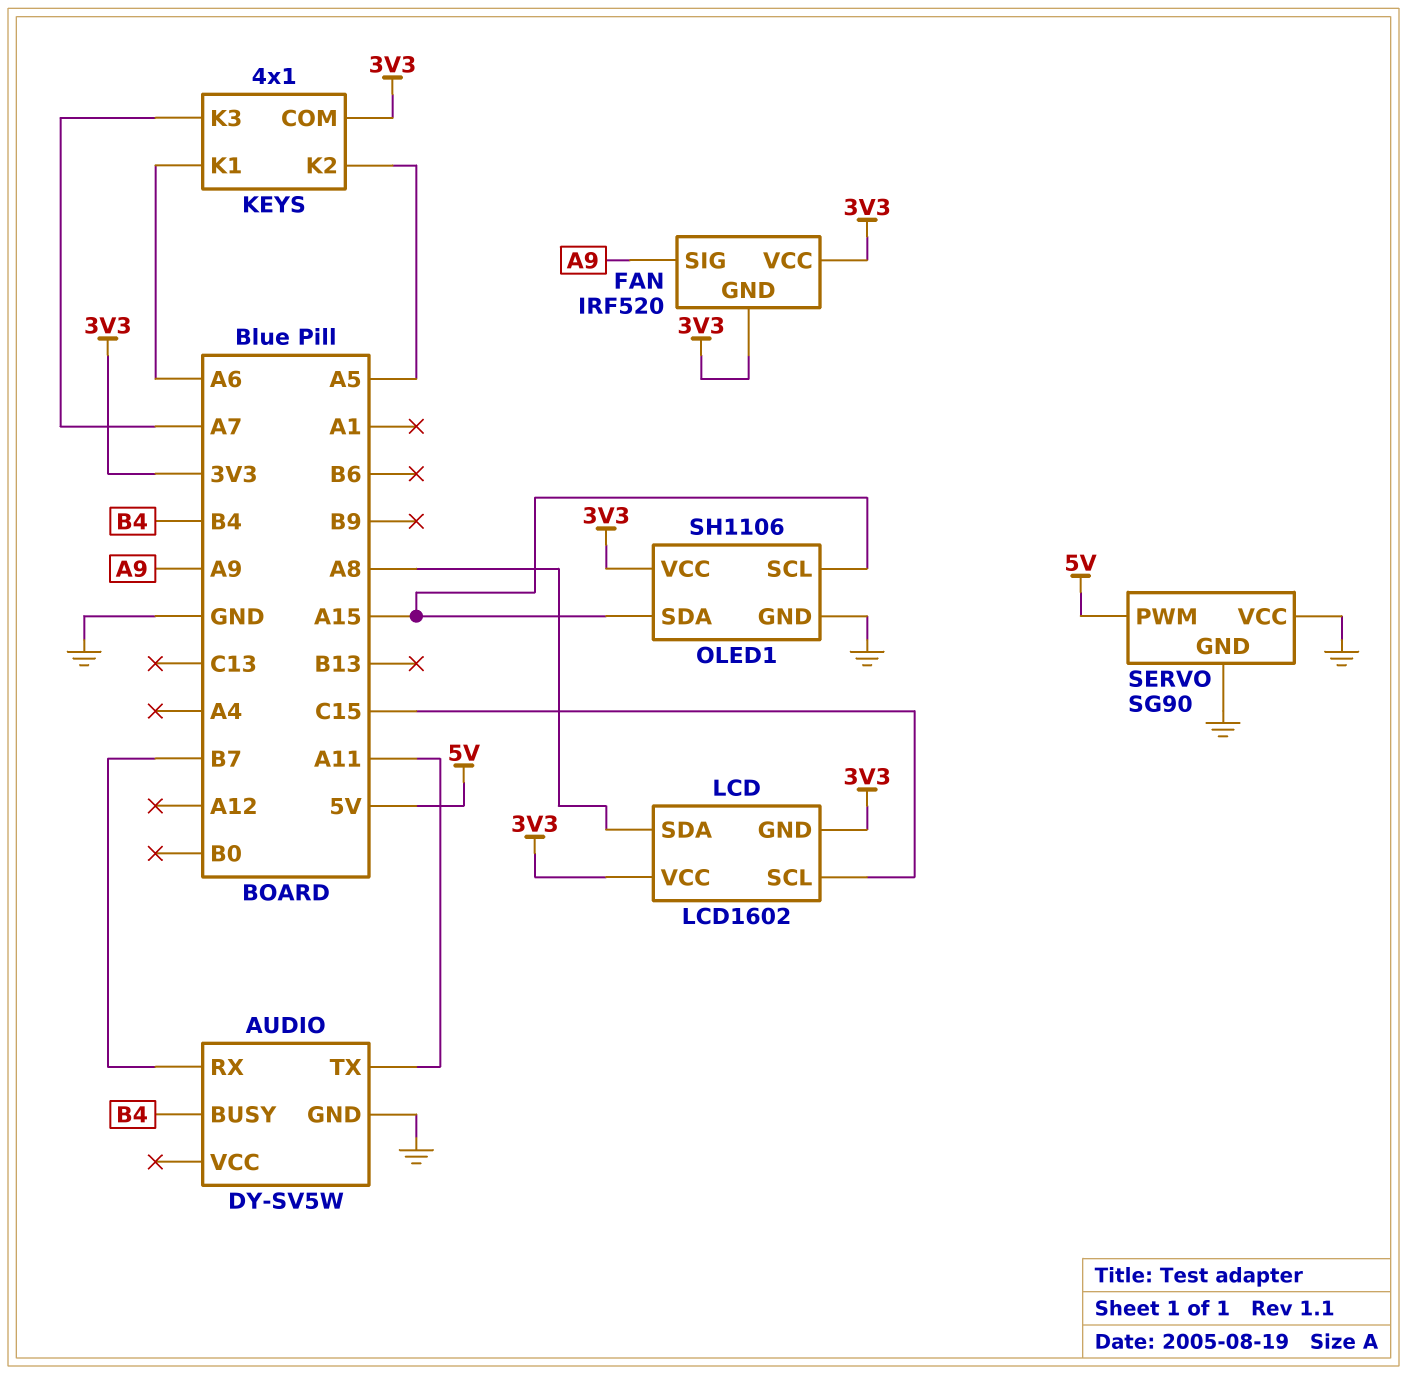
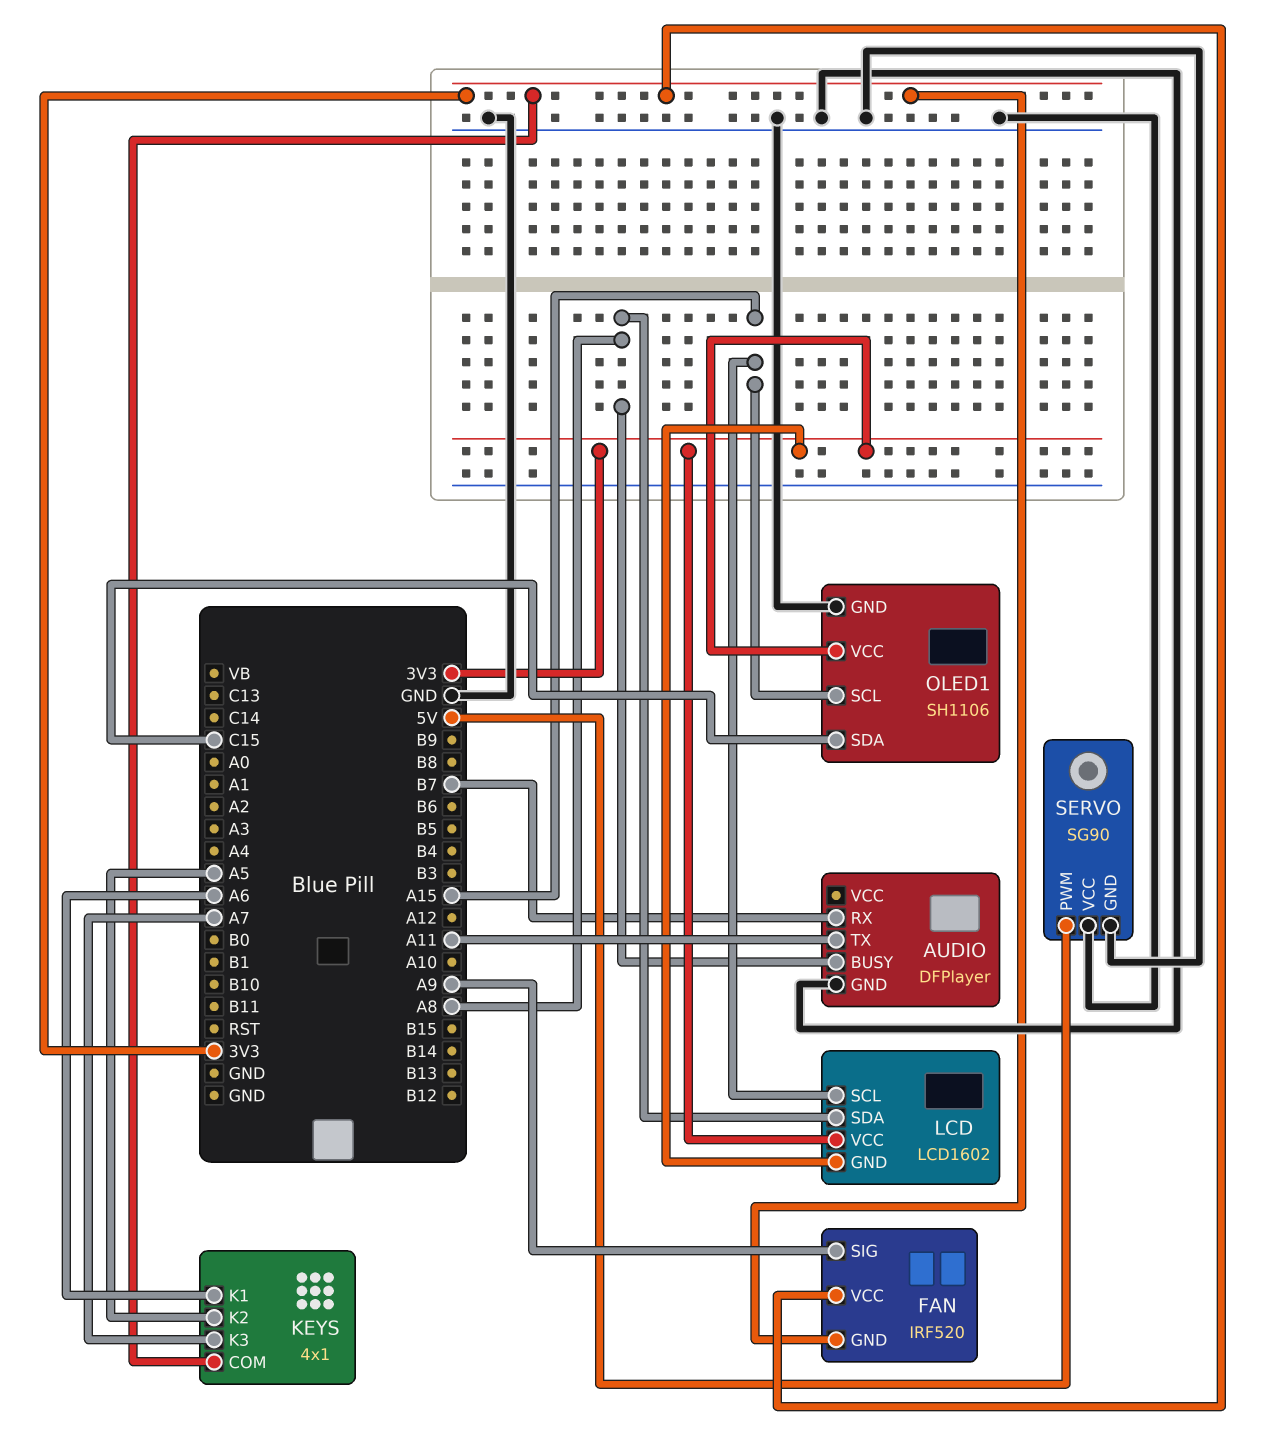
AUDIO: DY-SV5W -> DFPlayer
AUDIO pin BUSY: B4 -> A8
LCD pin SCL: C15 -> A15
OLED1 pin SDA: A15 -> C15

